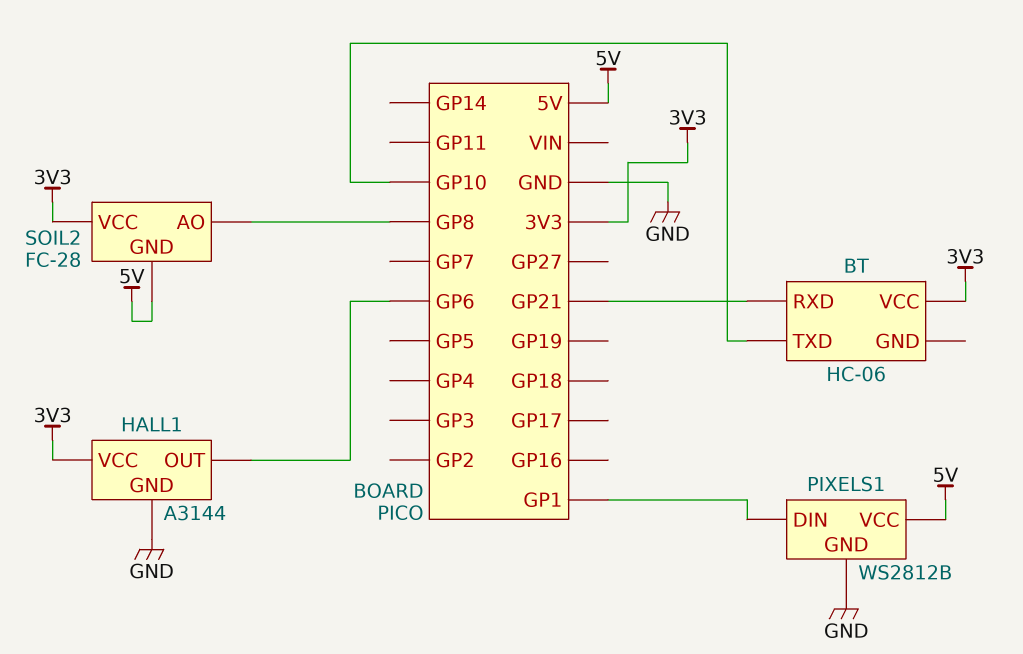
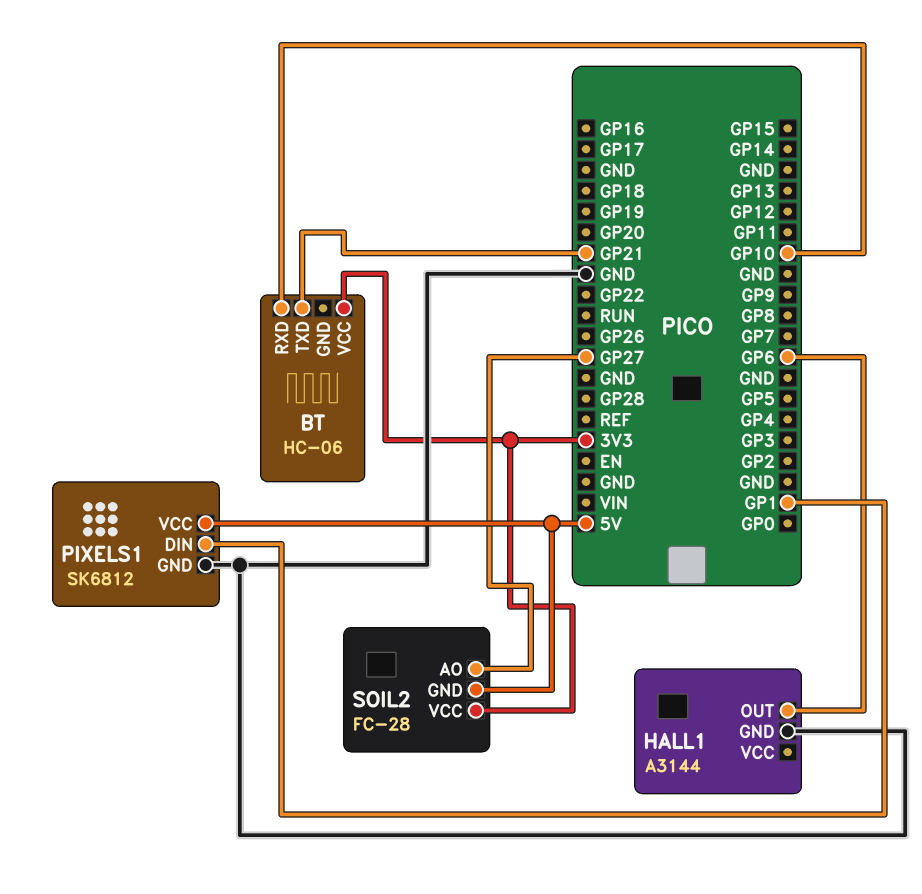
BT pin RXD: GP21 -> GP10
BT pin TXD: GP10 -> GP21
HALL1 pin VCC: 3V3 -> none
PIXELS1: WS2812B -> SK6812
SOIL2 pin AO: GP8 -> GP27

